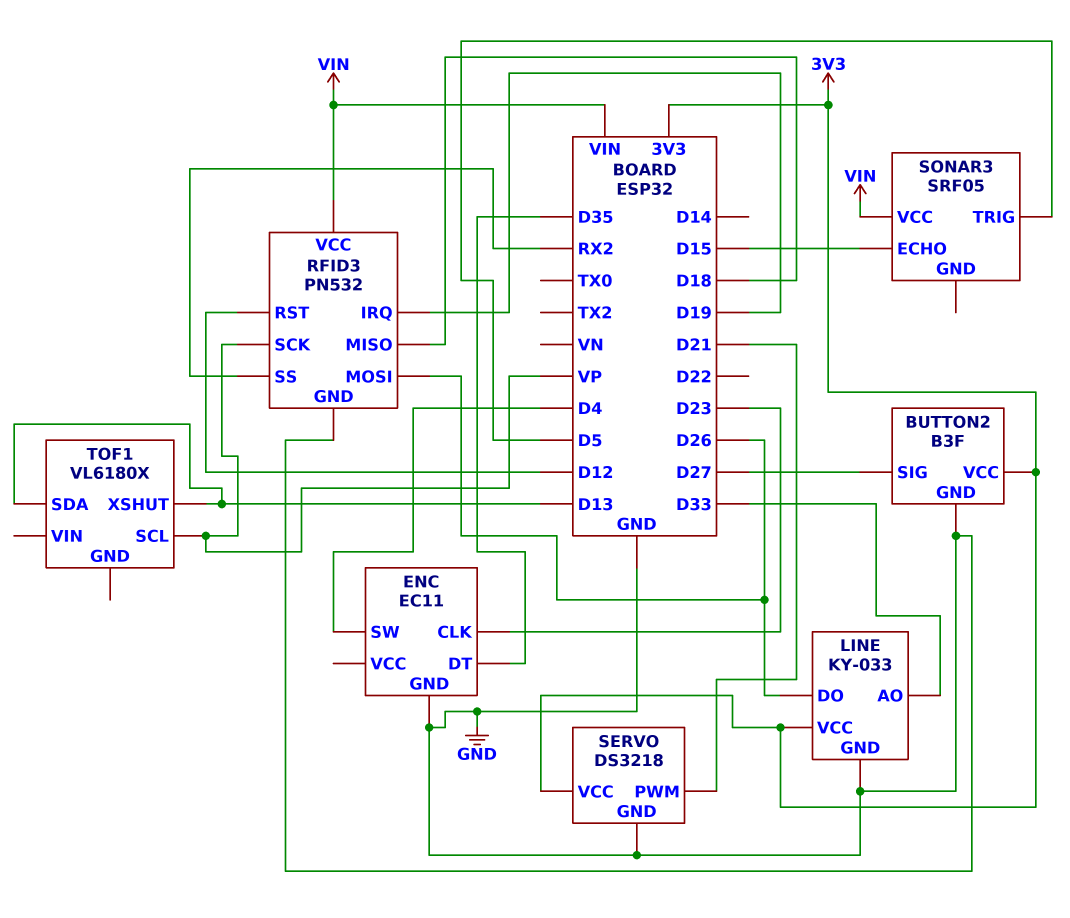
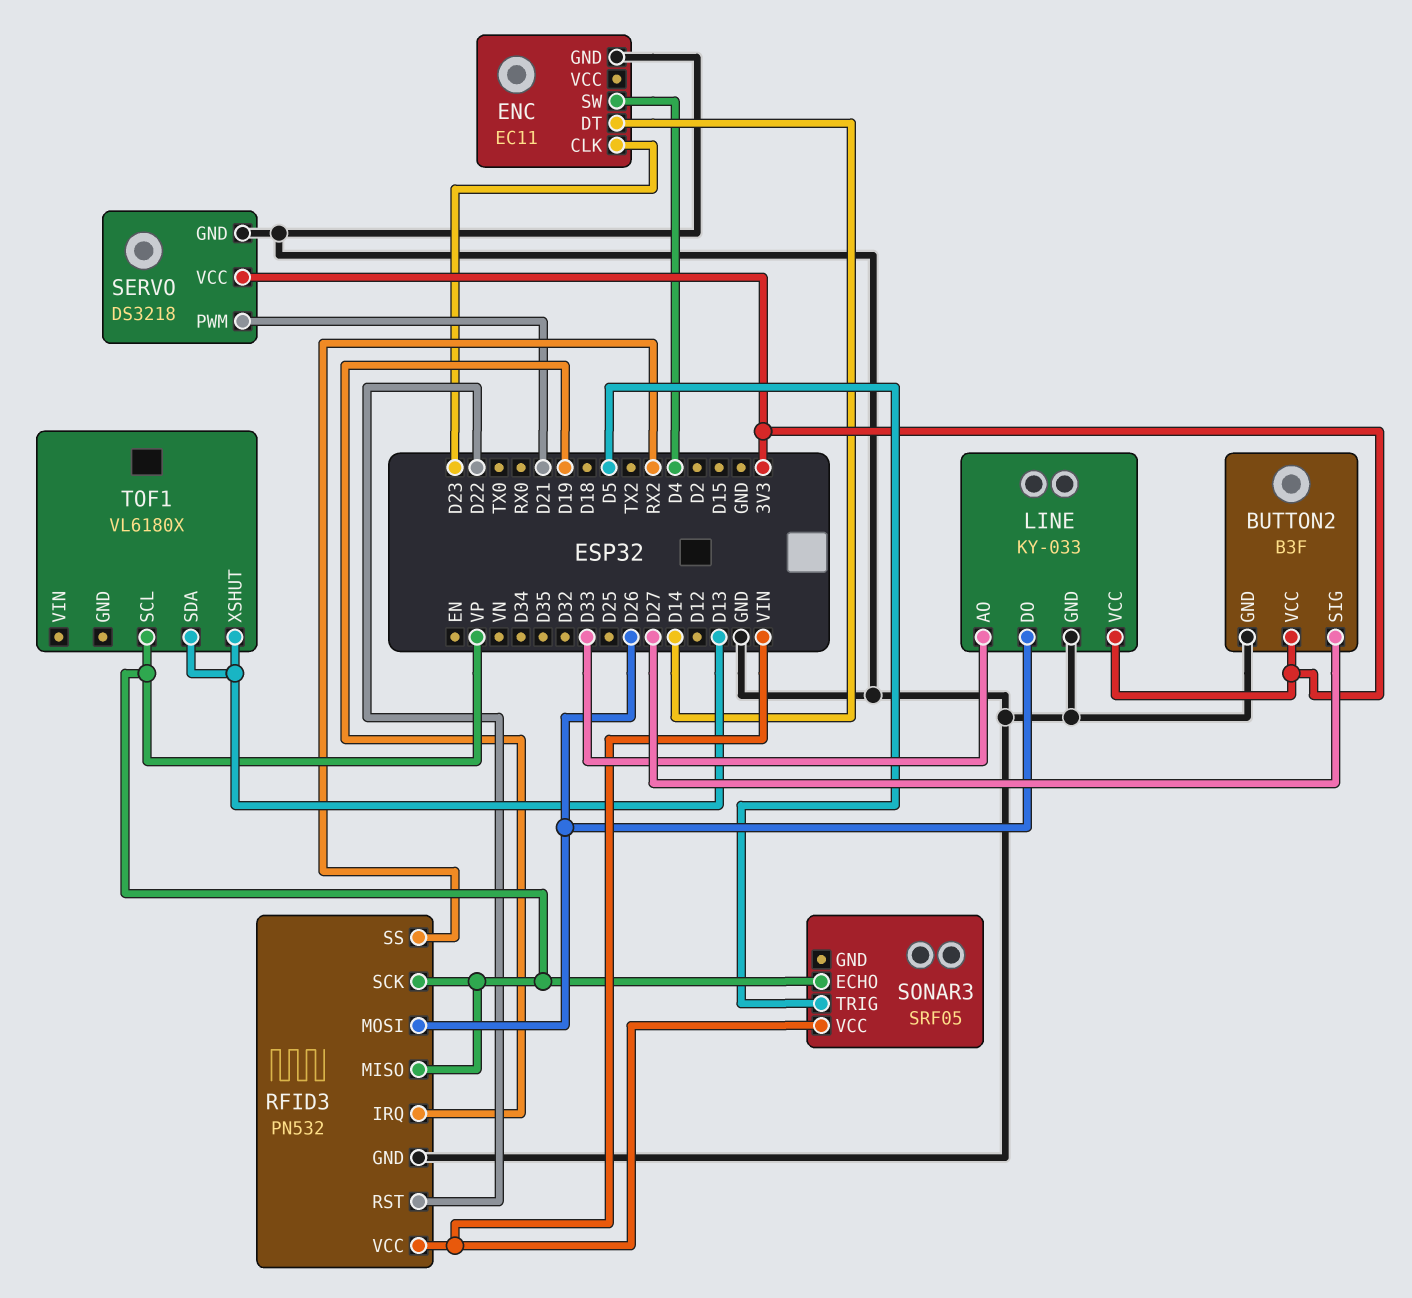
ENC pin DT: D35 -> D14
RFID3 pin MISO: D18 -> VP
RFID3 pin RST: D12 -> D22
SONAR3 pin ECHO: D15 -> VP

